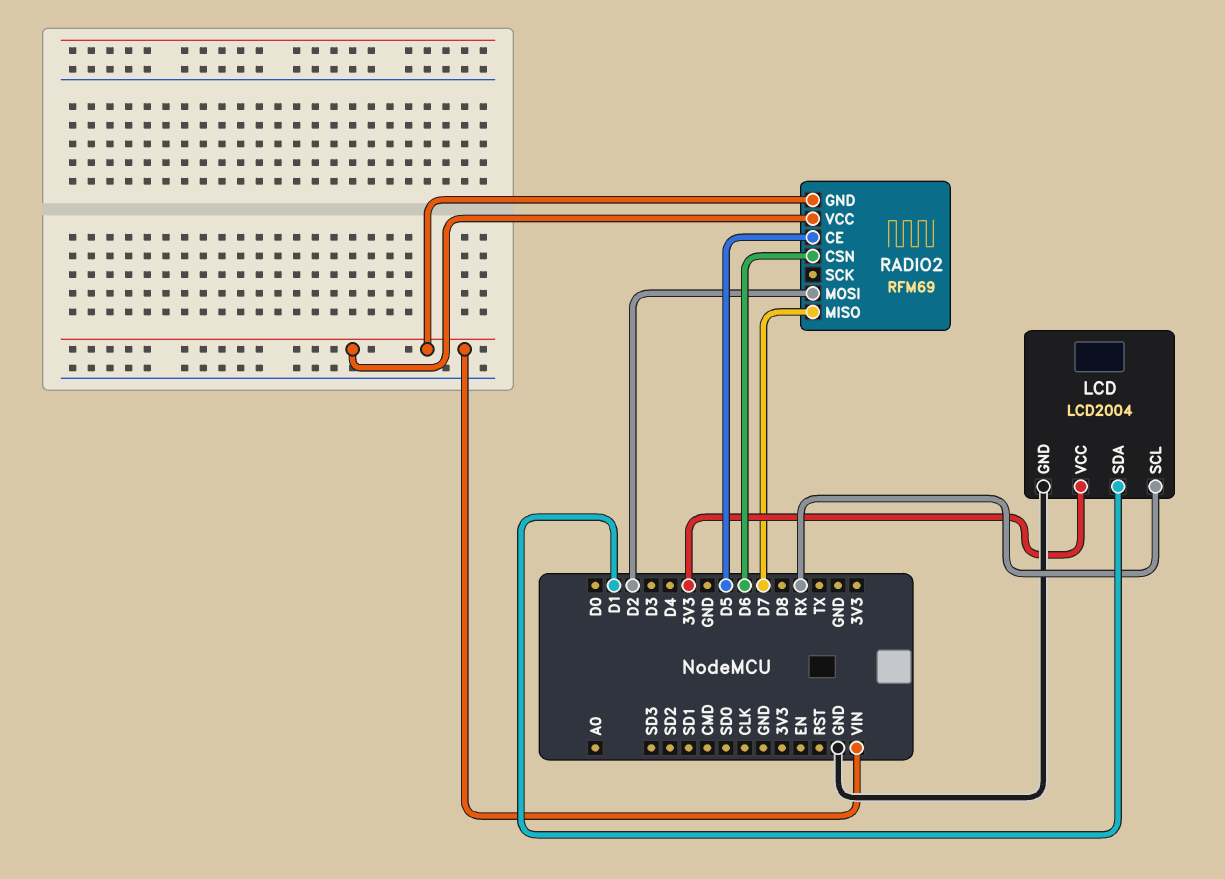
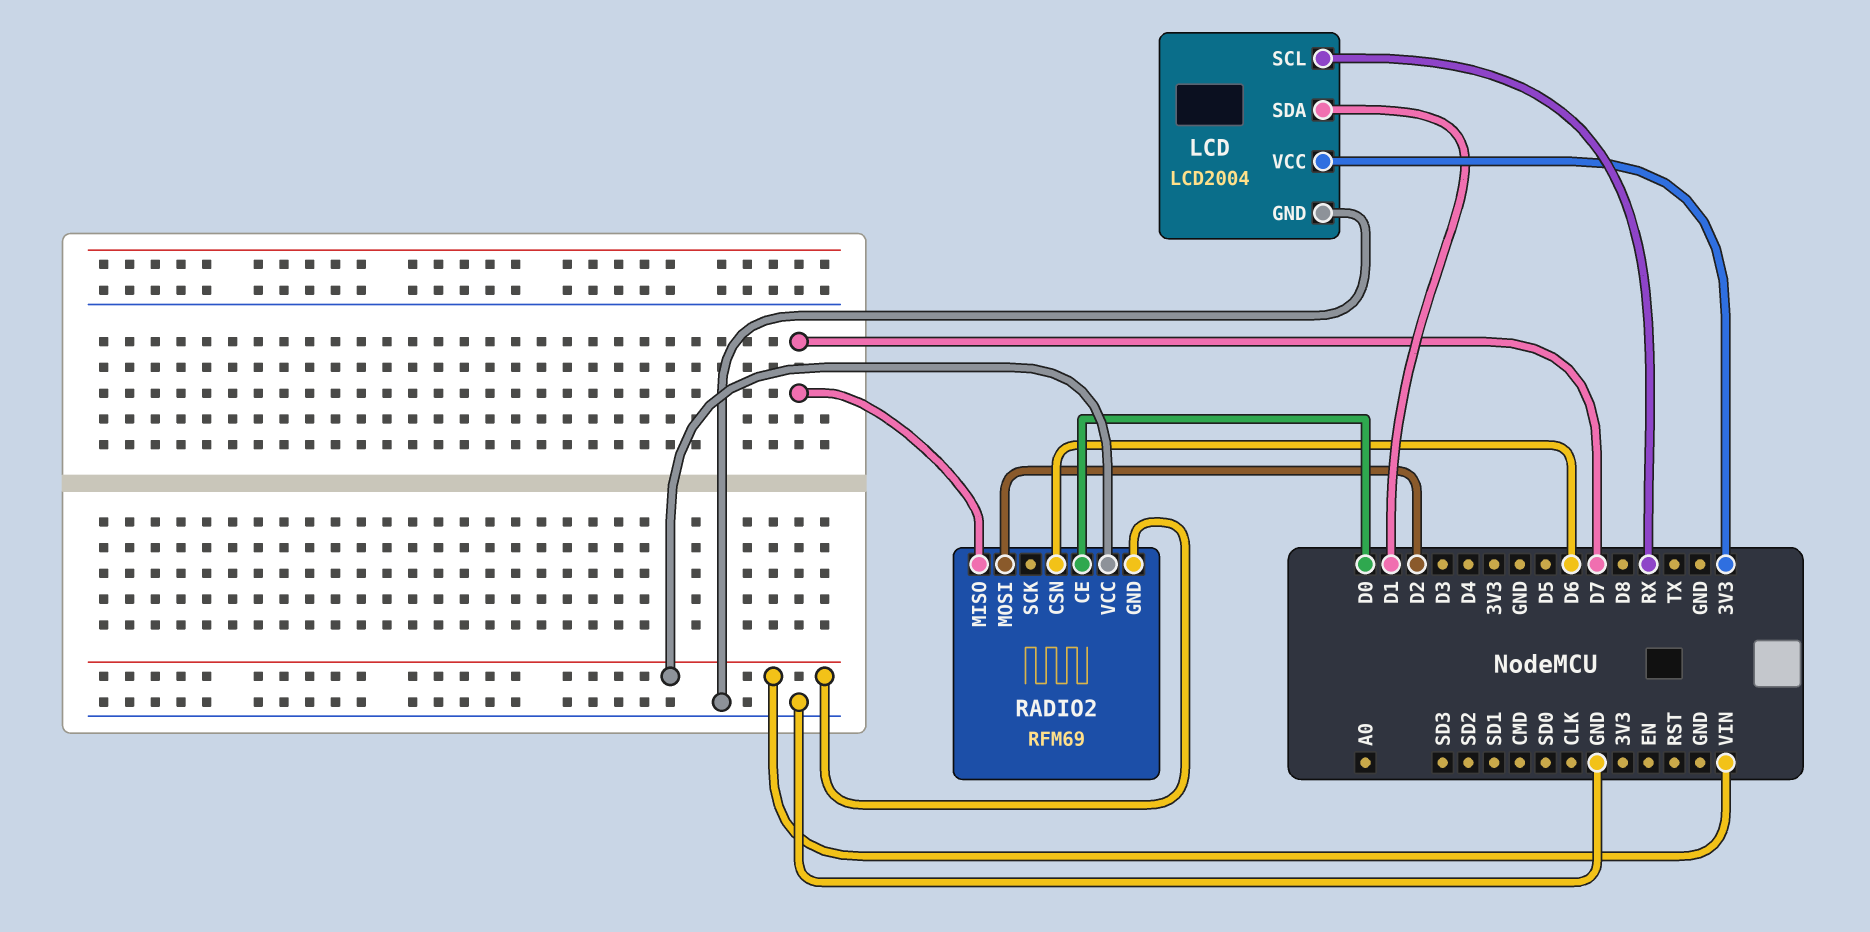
RADIO2 pin CE: D5 -> D0

